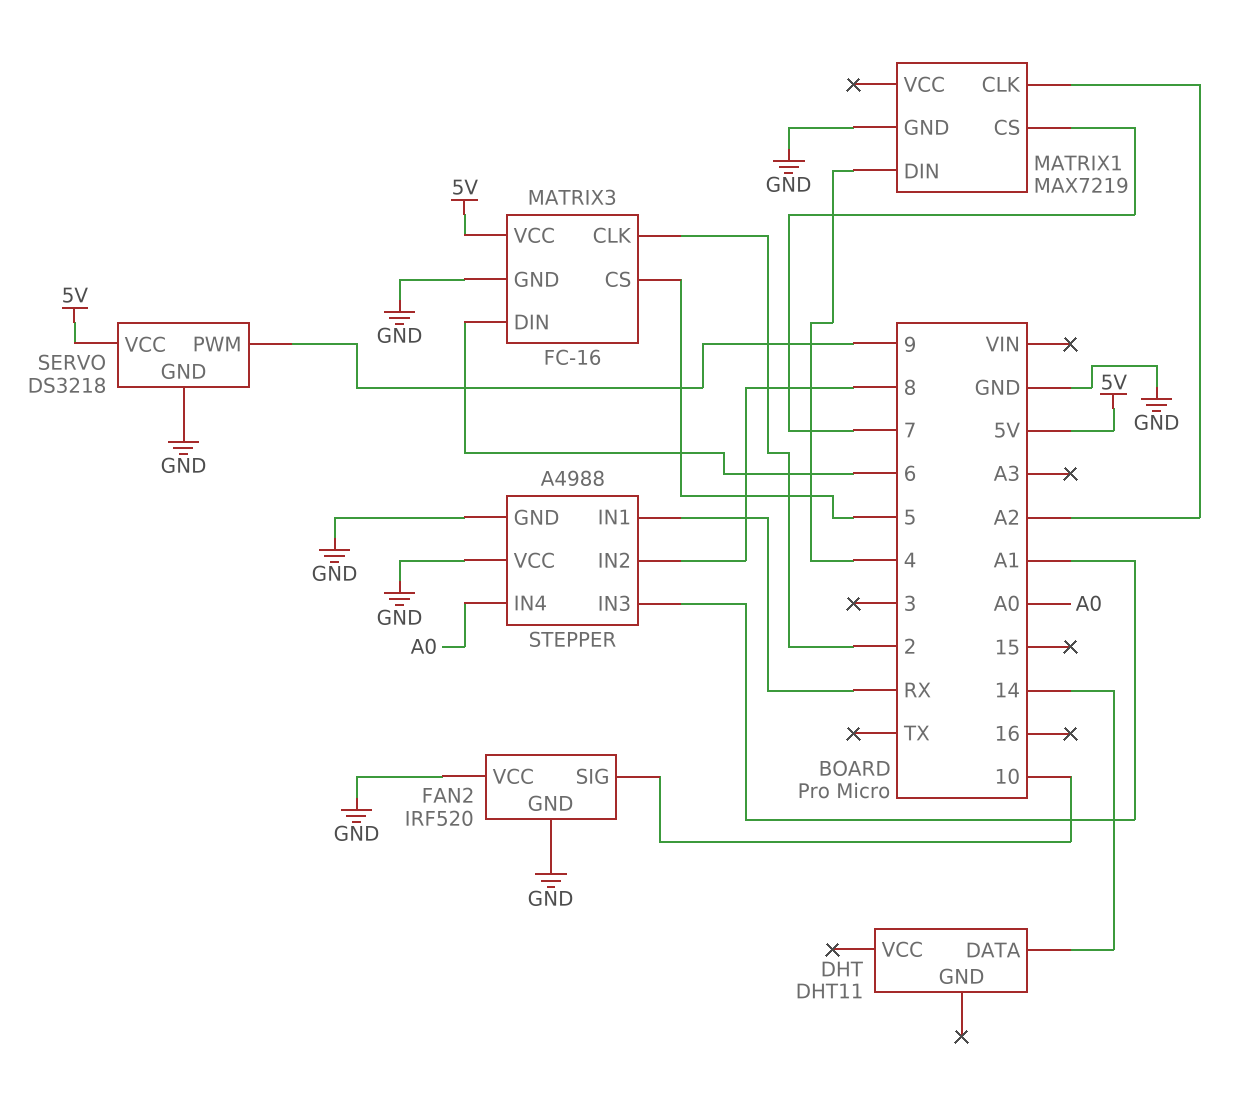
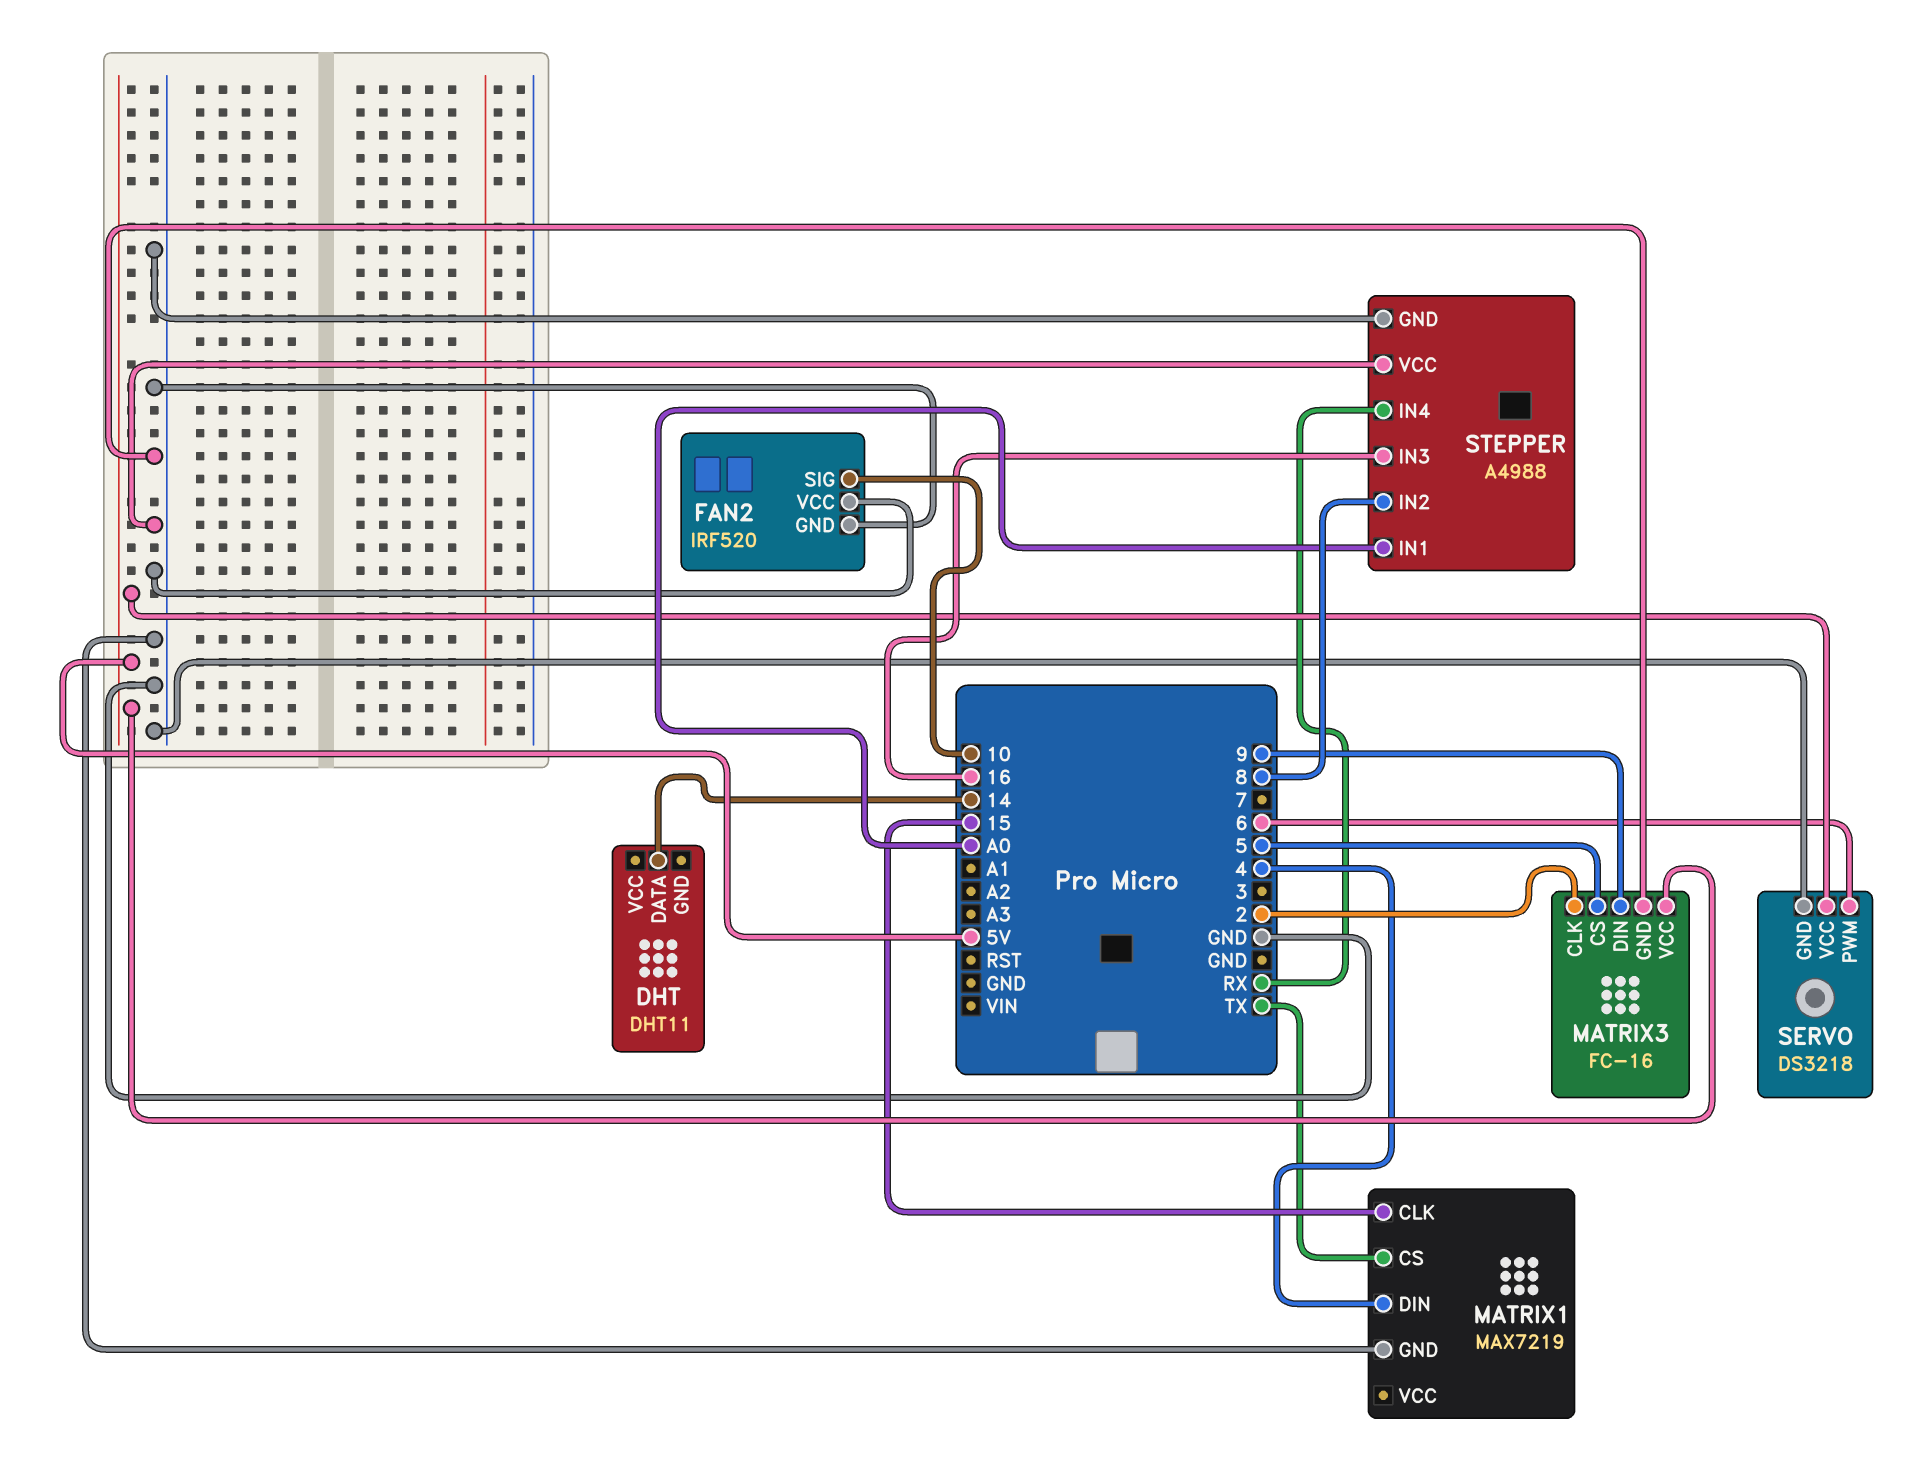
MATRIX1 pin CLK: A2 -> 15
MATRIX1 pin CS: 7 -> TX
MATRIX3 pin DIN: 6 -> 9
SERVO pin PWM: 9 -> 6
STEPPER pin IN1: RX -> A0
STEPPER pin IN3: A1 -> 16
STEPPER pin IN4: A0 -> RX

